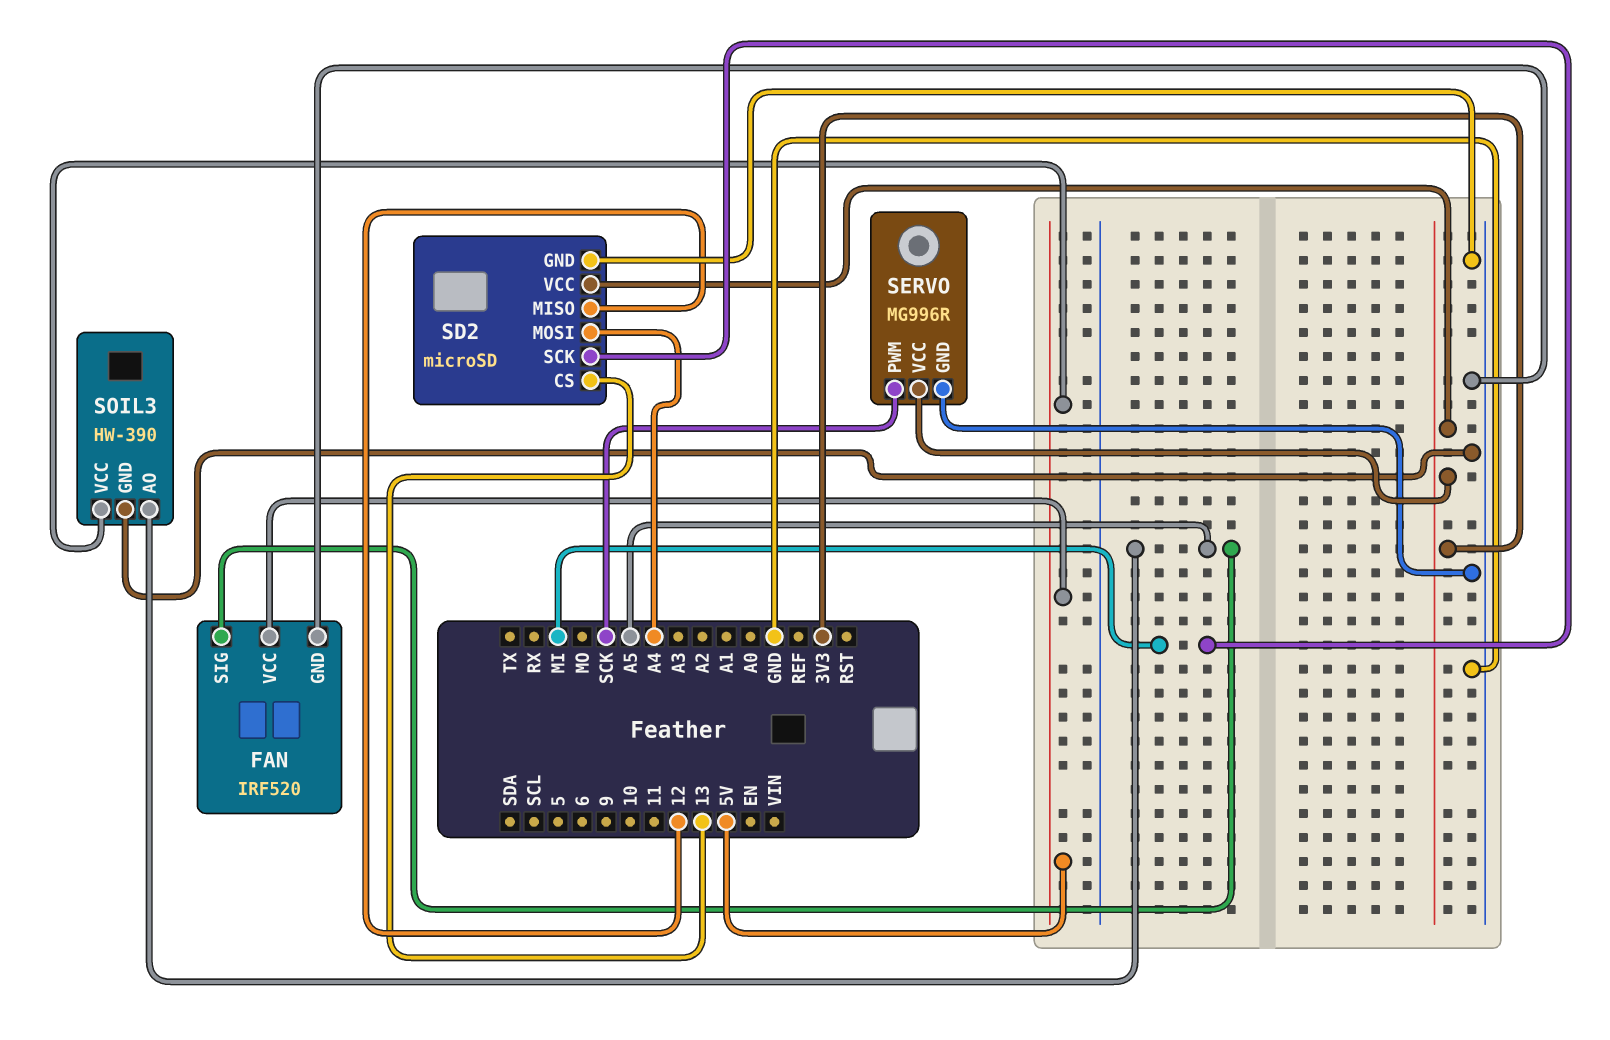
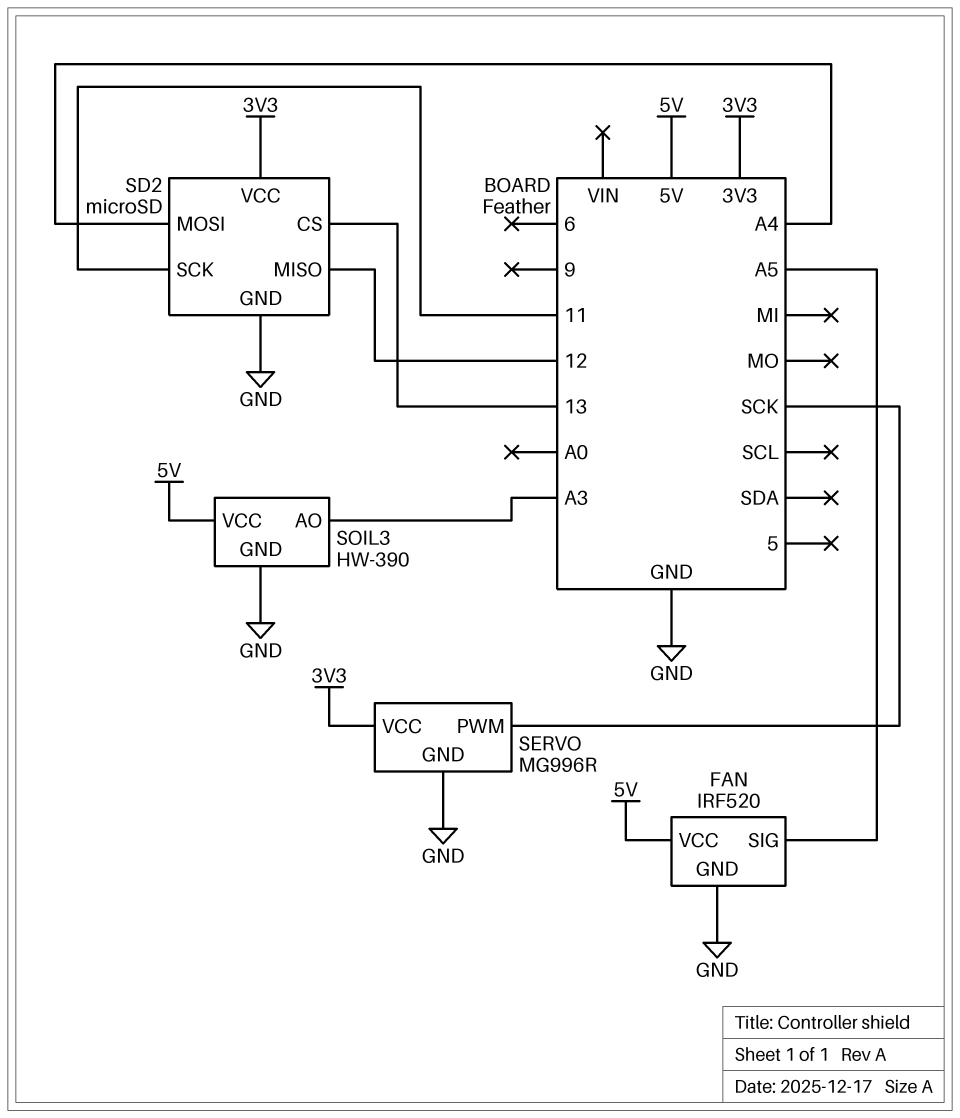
SD2 pin SCK: MI -> 11
SOIL3 pin AO: A5 -> A3

